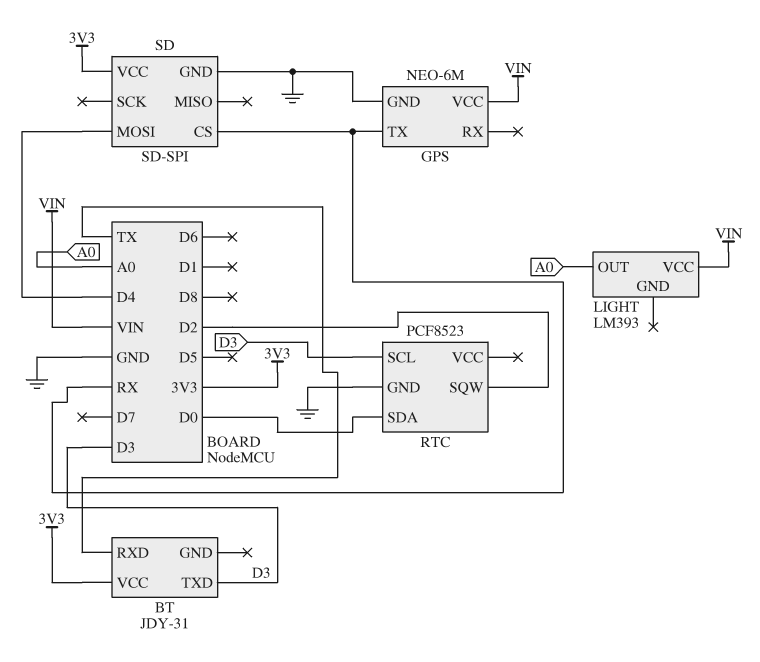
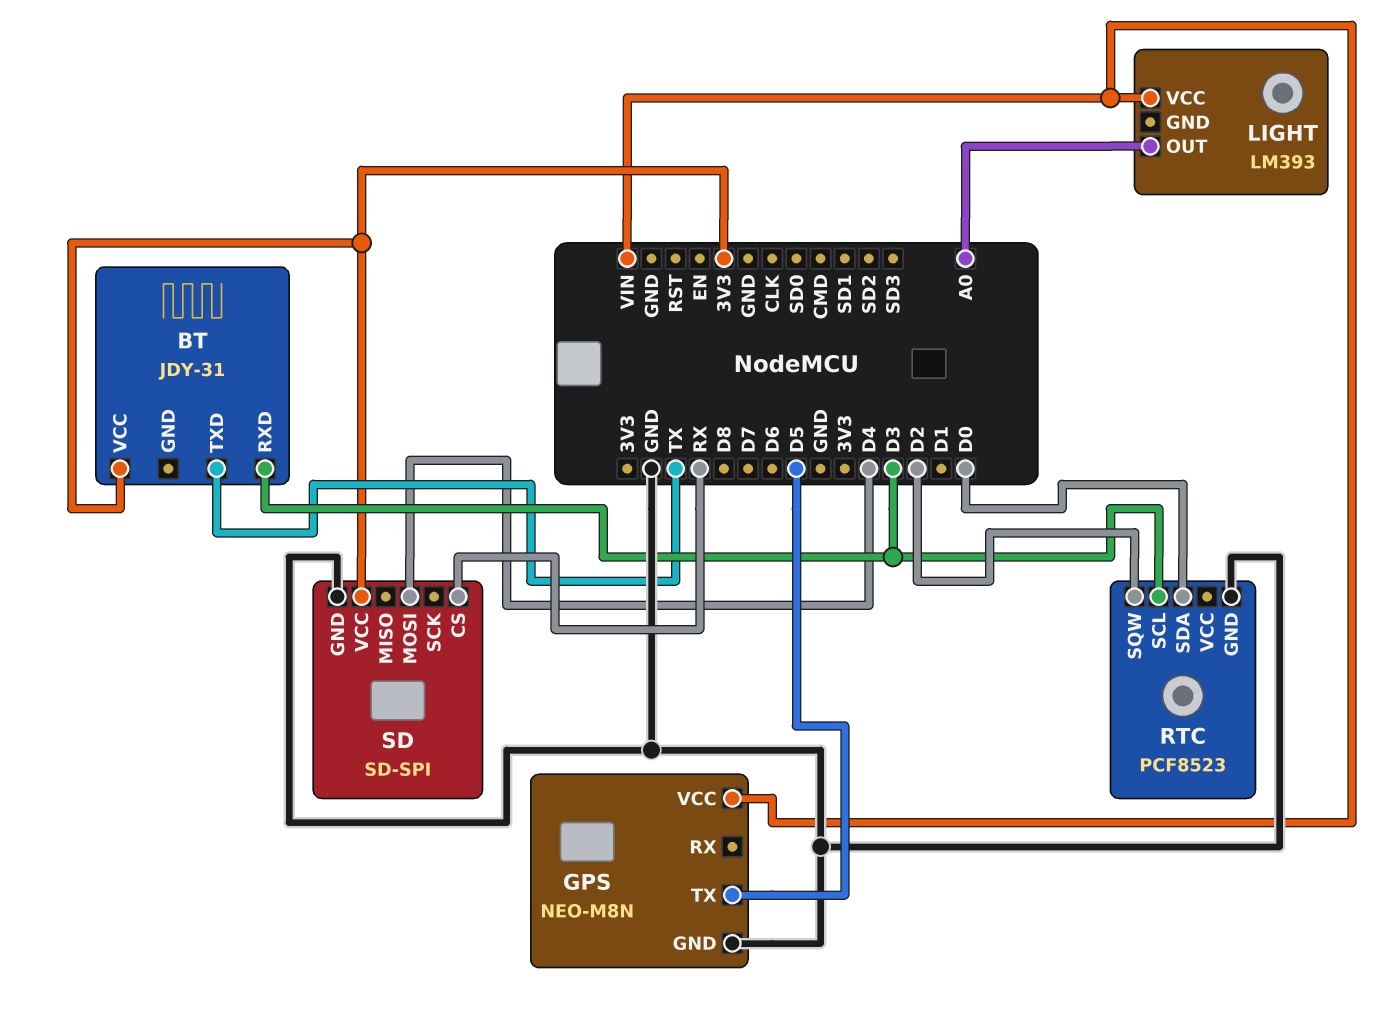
BT pin RXD: TX -> D3
BT pin TXD: D3 -> TX
GPS: NEO-6M -> NEO-M8N
GPS pin TX: RX -> D5

